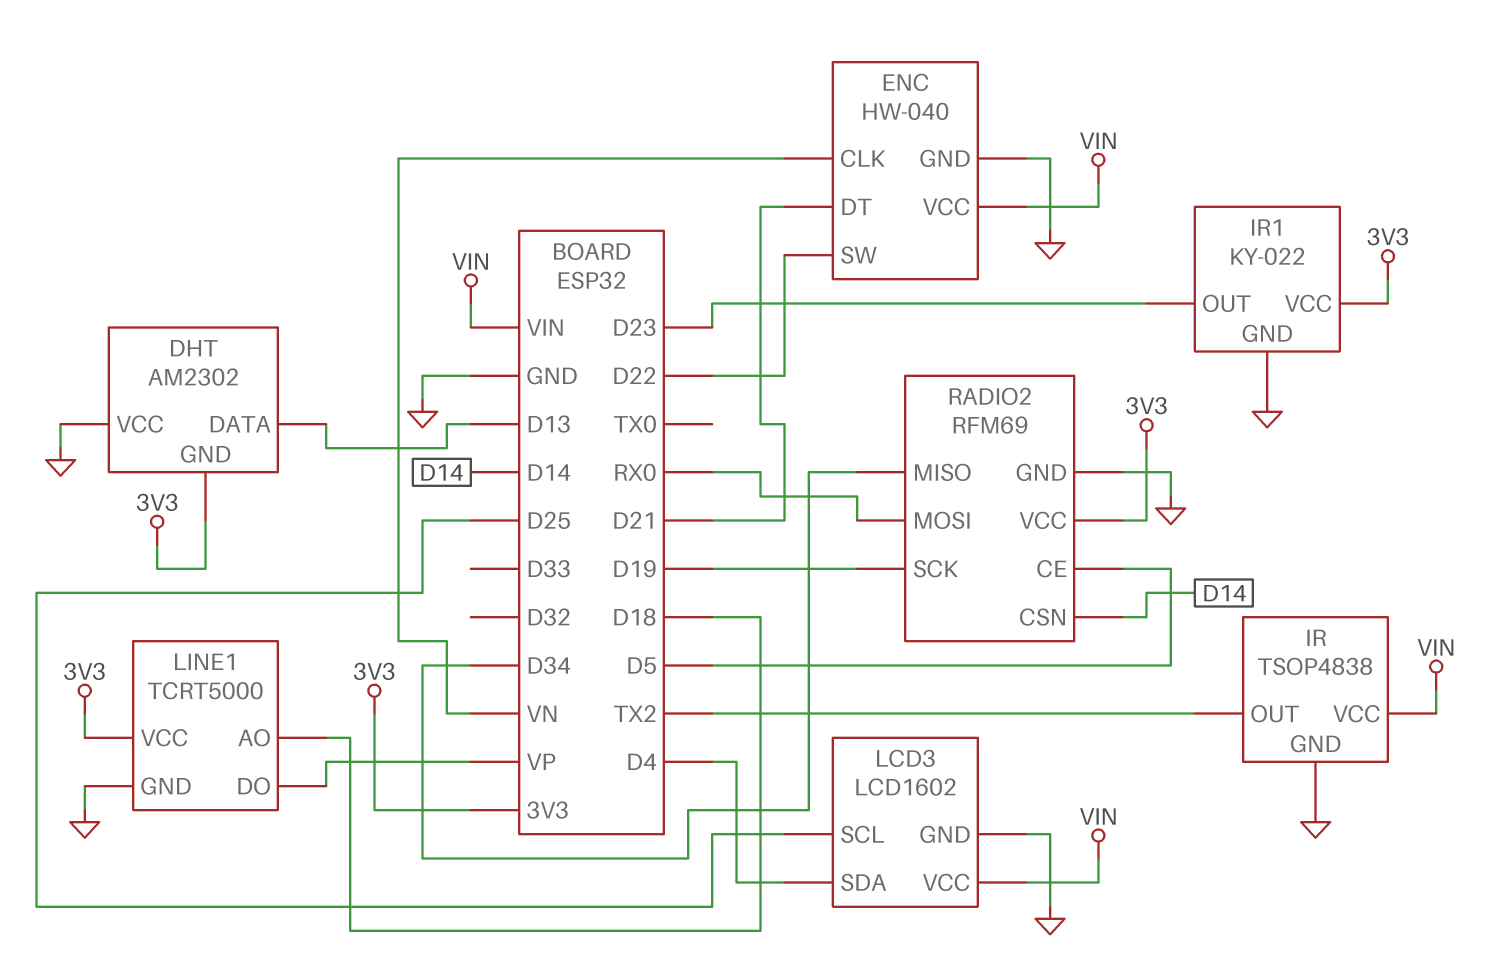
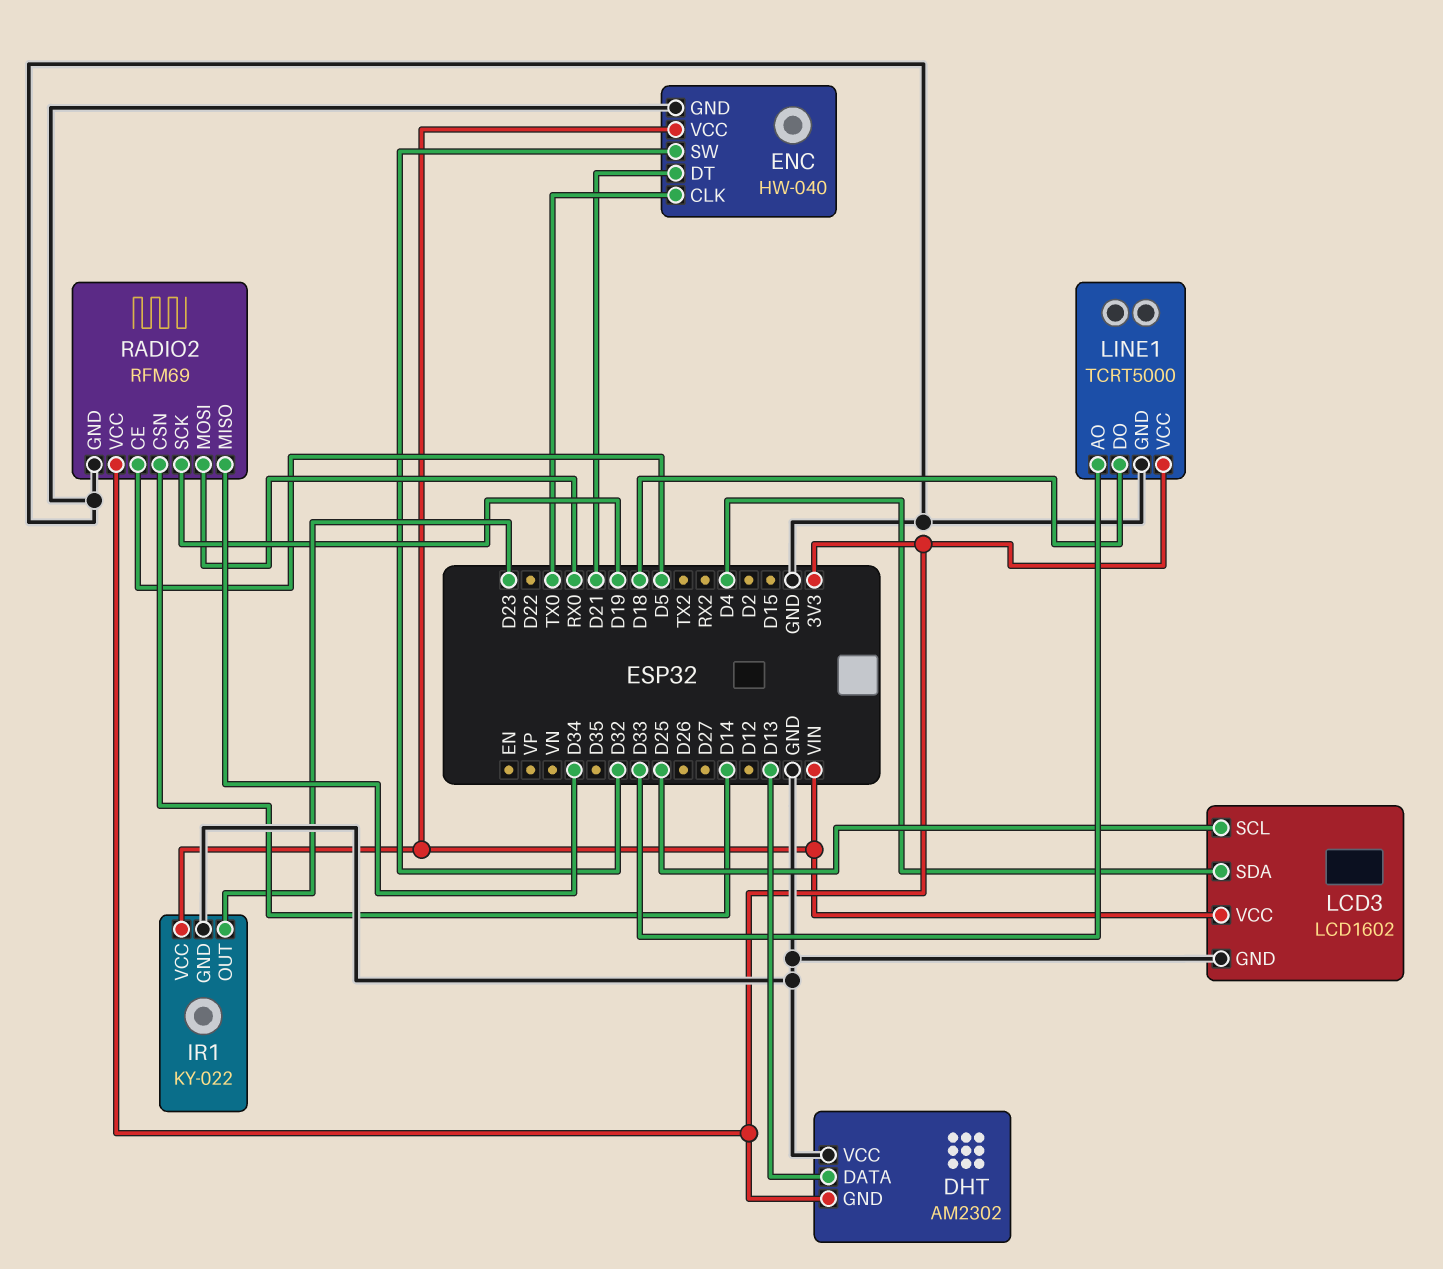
ENC pin CLK: VN -> TX0
ENC pin SW: D22 -> D32
IR: TSOP4838 -> none
IR pin GND: GND -> none
IR pin OUT: TX2 -> none
IR pin VCC: VIN -> none
IR1 pin VCC: 3V3 -> VIN
LINE1 pin AO: D18 -> D33
LINE1 pin DO: VP -> D18

